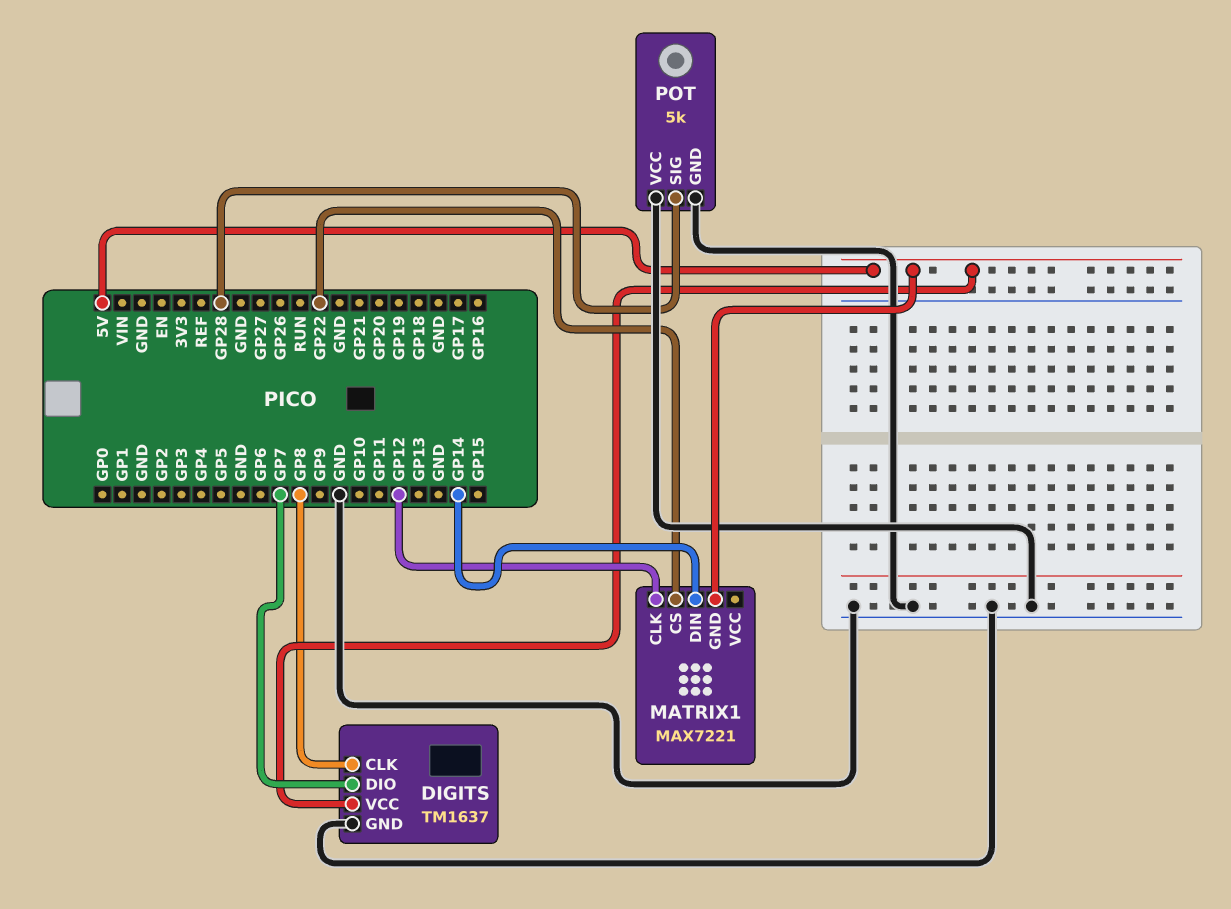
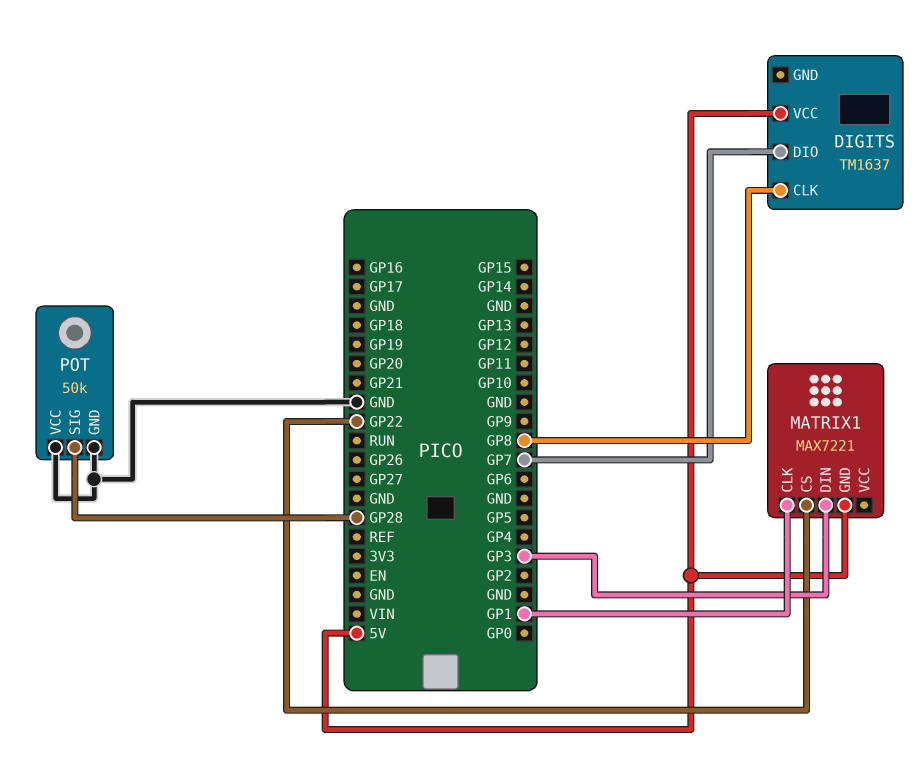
DIGITS pin GND: GND -> none
MATRIX1 pin CLK: GP12 -> GP1
MATRIX1 pin DIN: GP14 -> GP3
POT: 5k -> 50k

